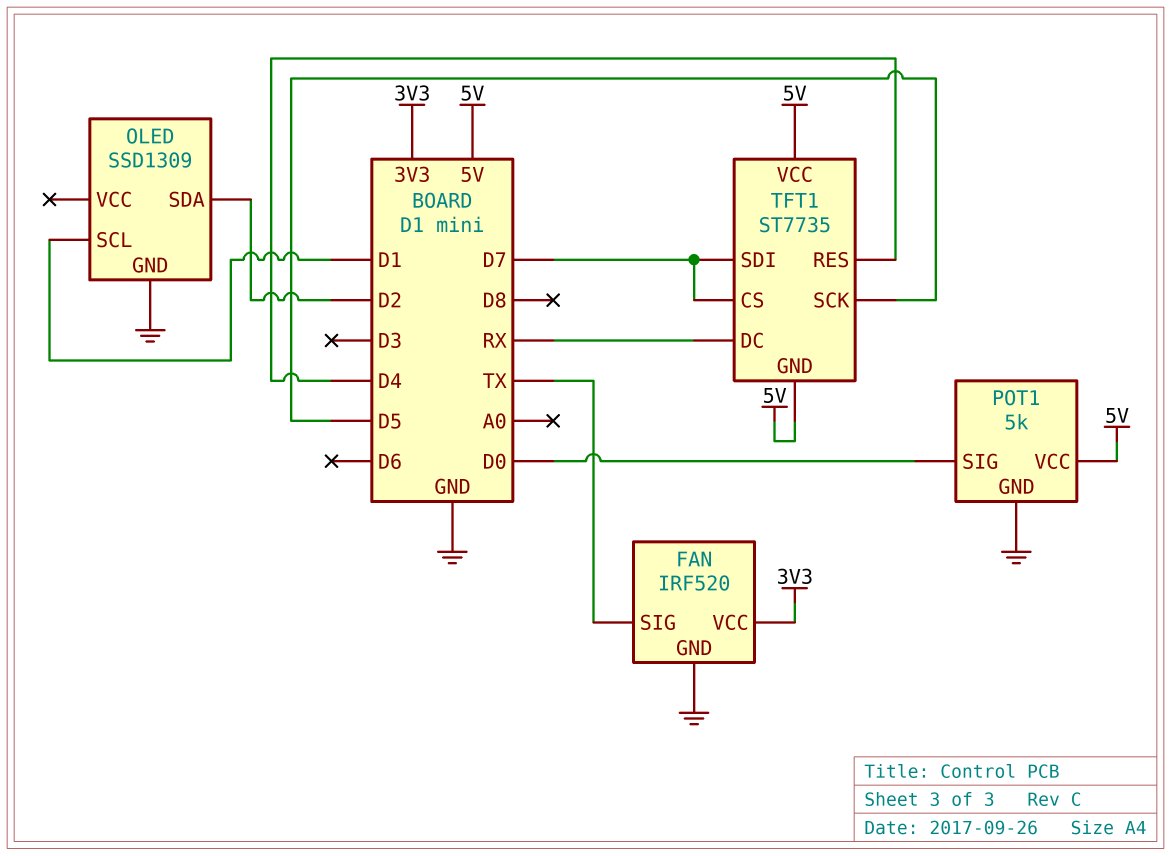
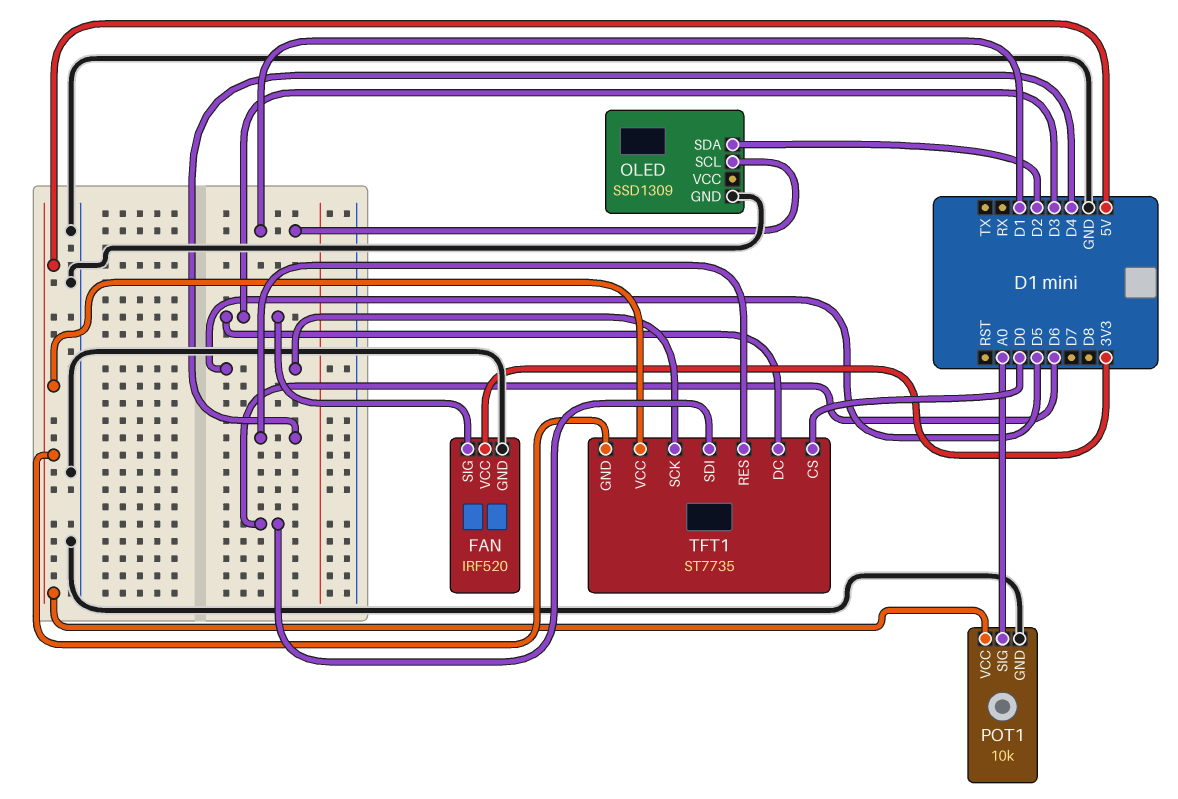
FAN pin SIG: TX -> D3
POT1: 5k -> 10k
POT1 pin SIG: D0 -> A0
TFT1 pin CS: D7 -> D0
TFT1 pin DC: RX -> D3
TFT1 pin SDI: D7 -> D6

